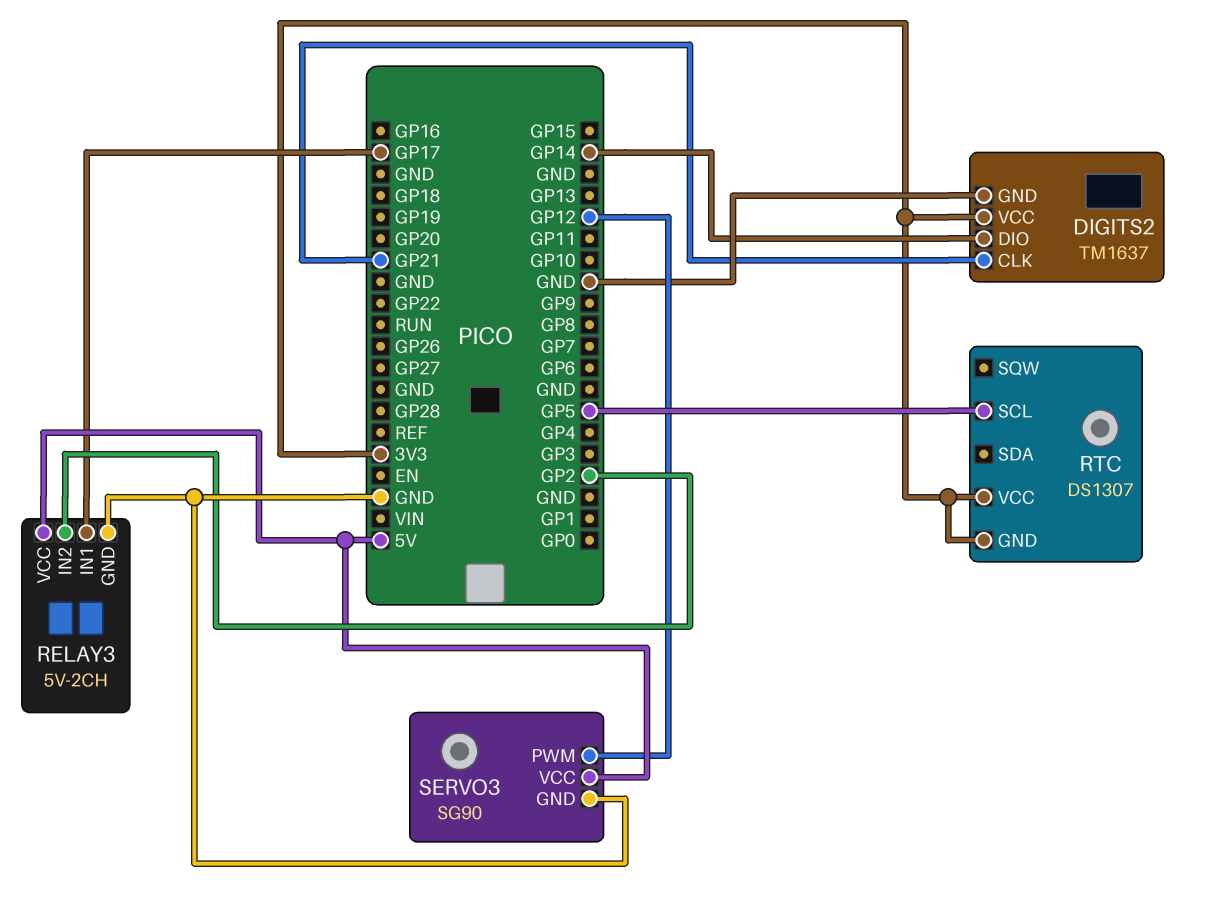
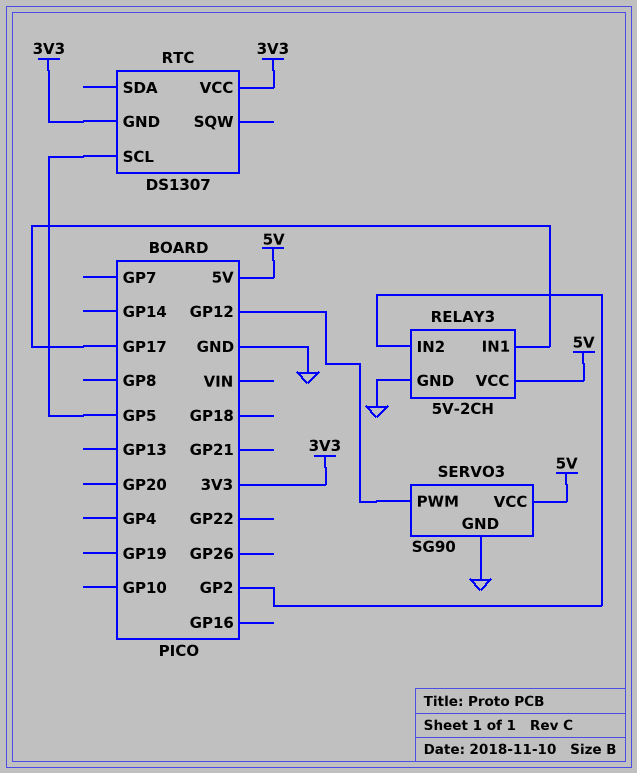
DIGITS2: TM1637 -> none
DIGITS2 pin CLK: GP21 -> none
DIGITS2 pin DIO: GP14 -> none
DIGITS2 pin GND: GND -> none
DIGITS2 pin VCC: 3V3 -> none

